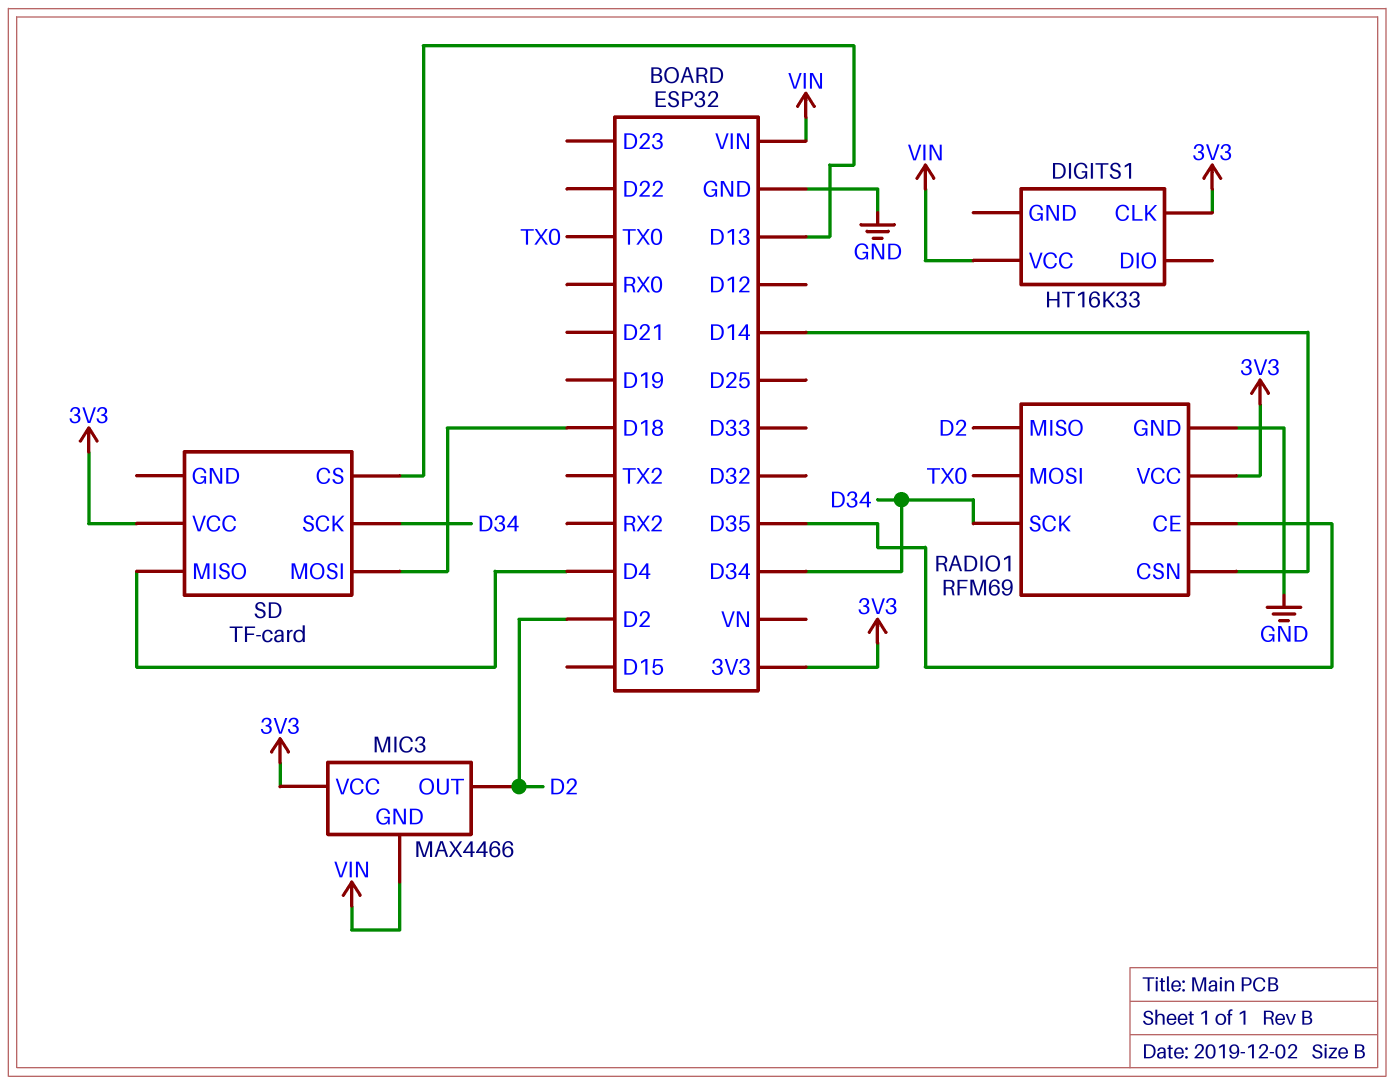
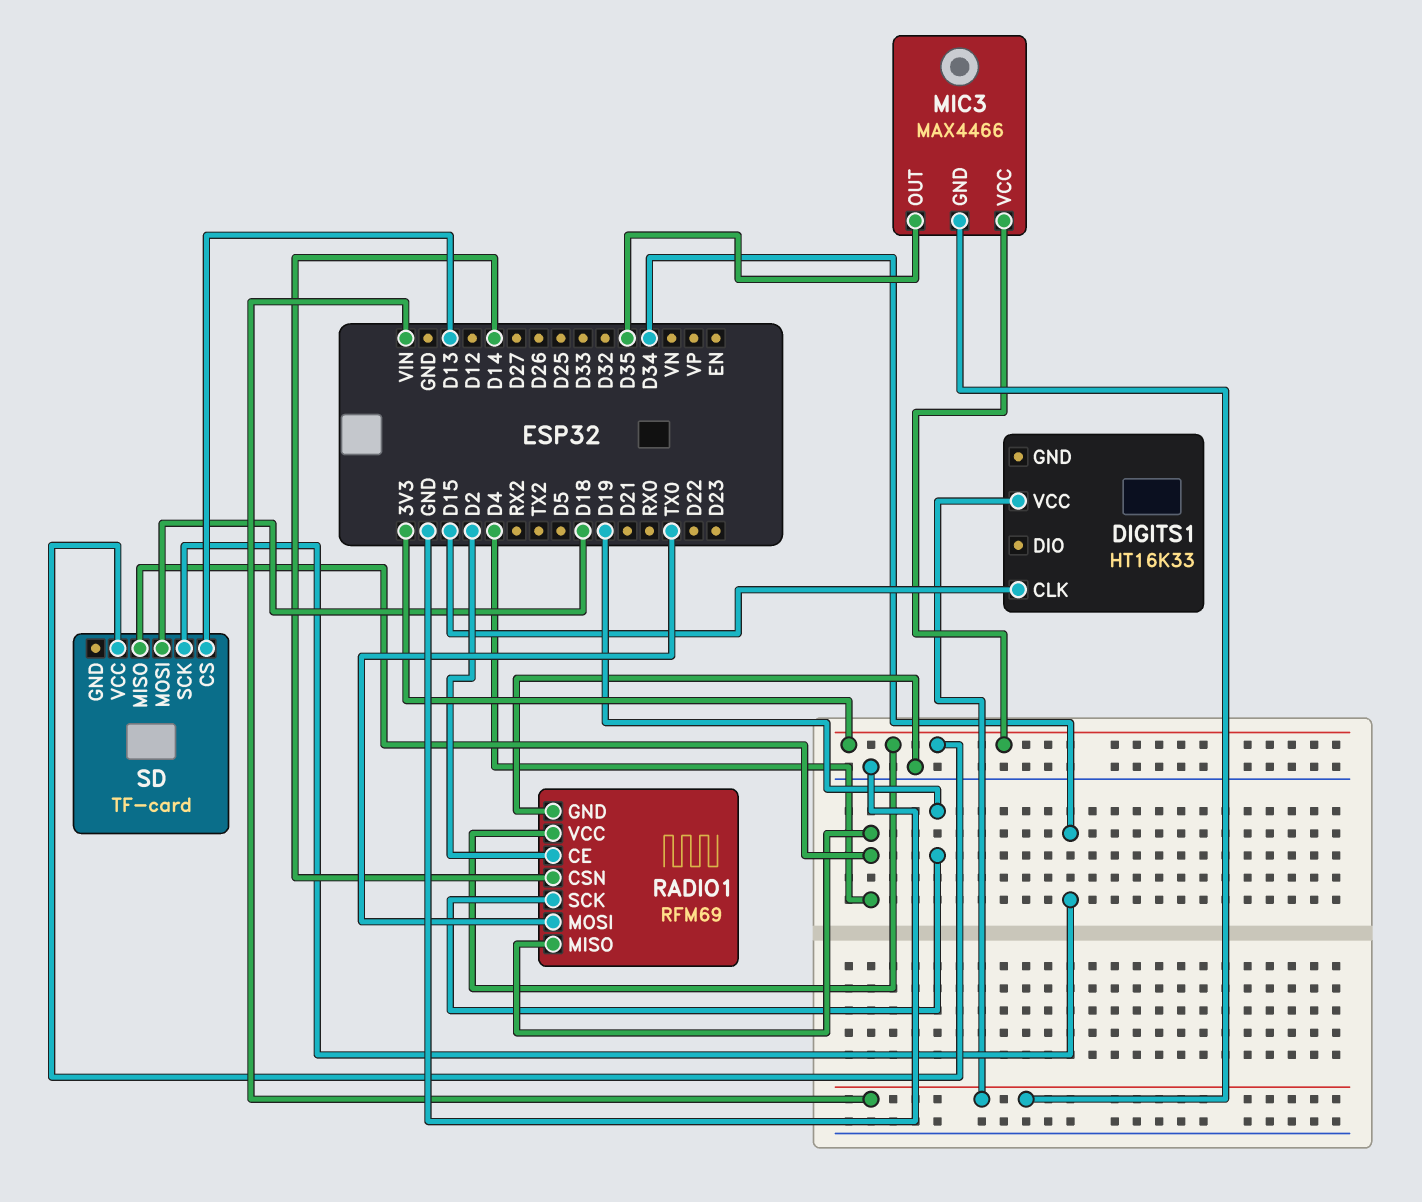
DIGITS1 pin CLK: 3V3 -> D15
MIC3 pin OUT: D2 -> D35
RADIO1 pin CE: D35 -> D2
RADIO1 pin MISO: D2 -> D4
RADIO1 pin SCK: D34 -> D19

